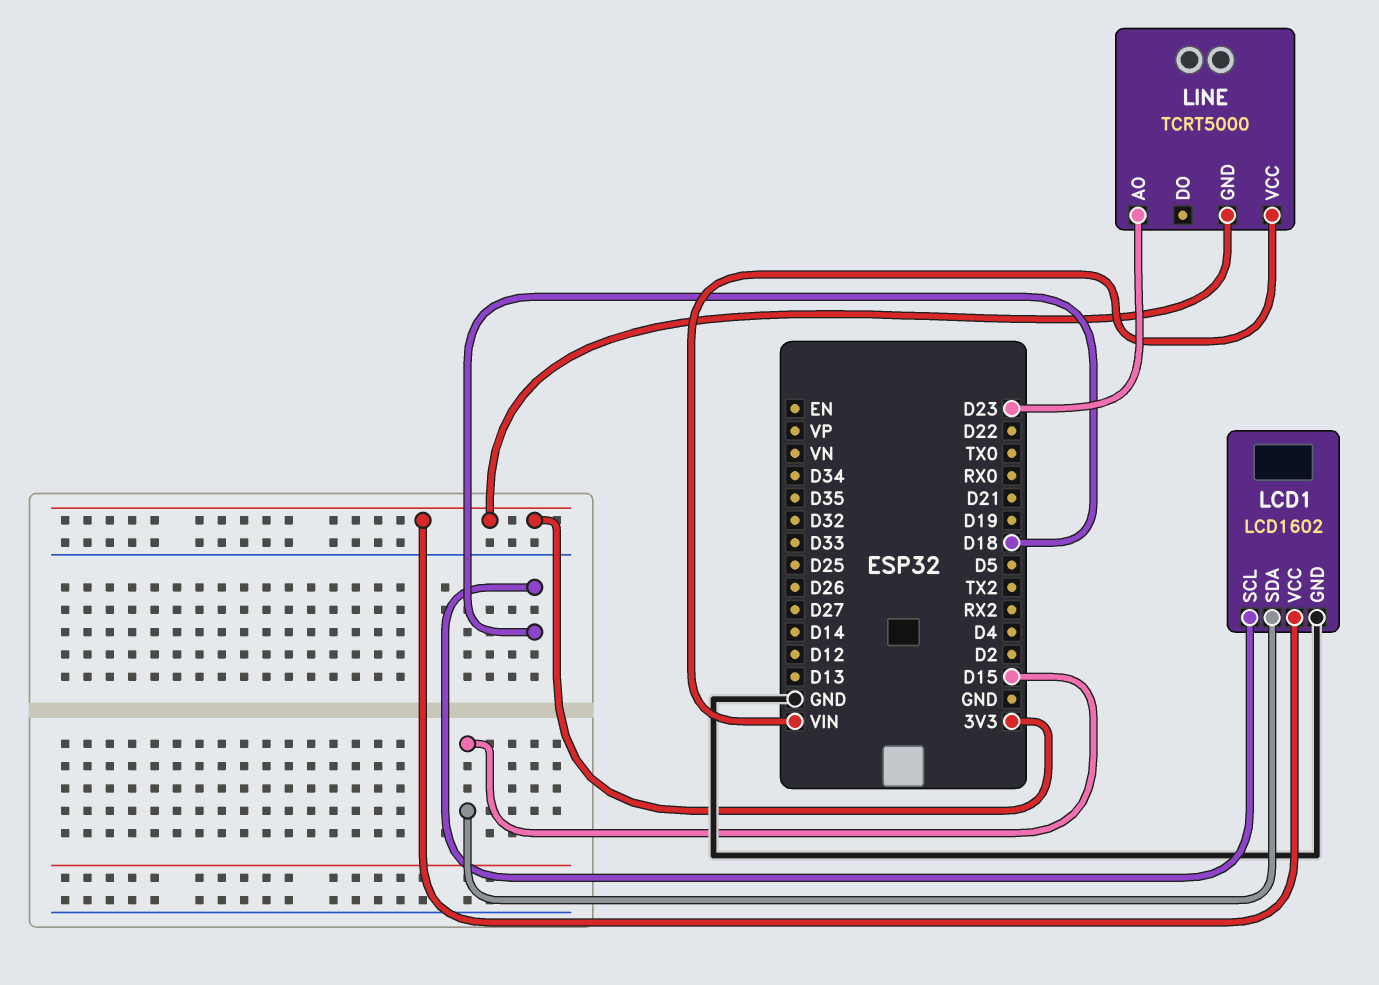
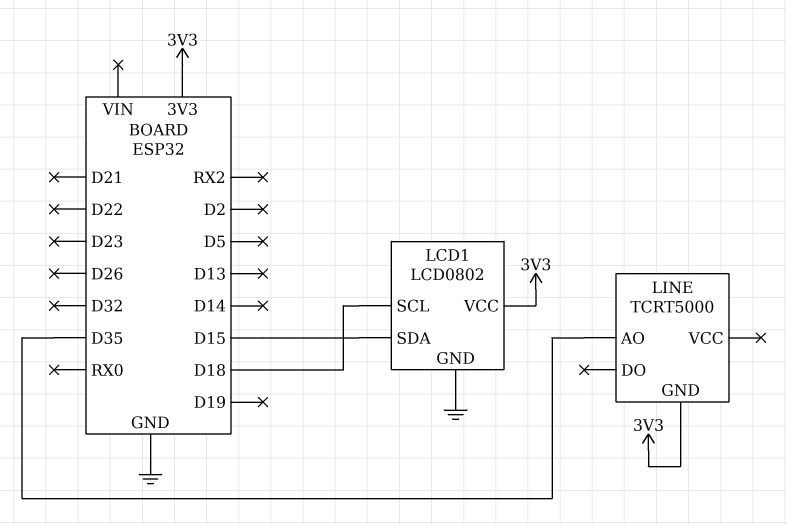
LCD1: LCD1602 -> LCD0802
LINE pin AO: D23 -> D35
LINE pin VCC: VIN -> none

